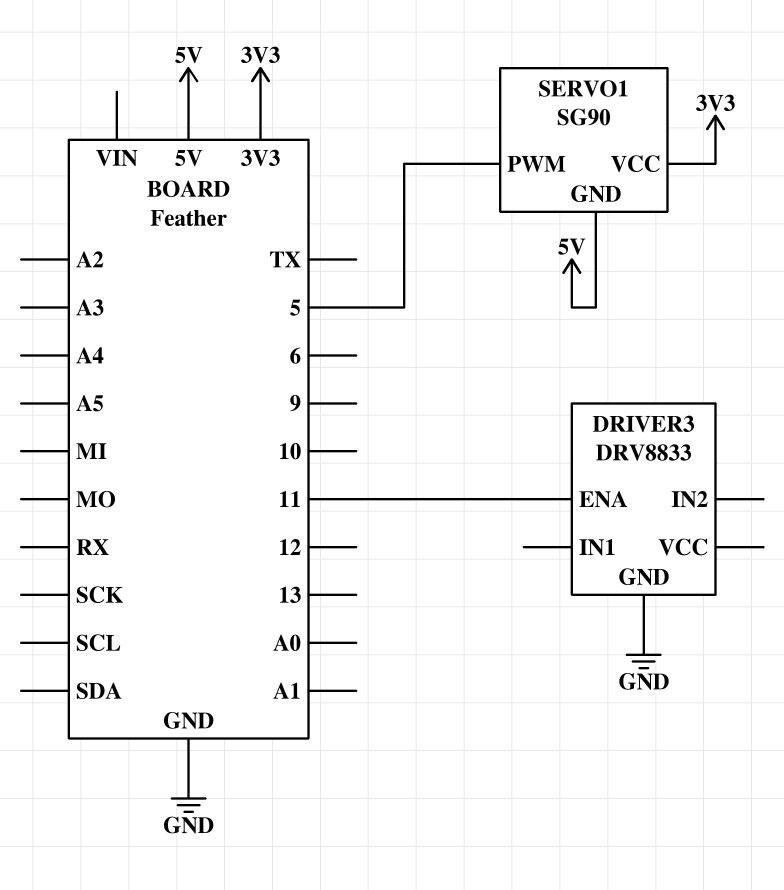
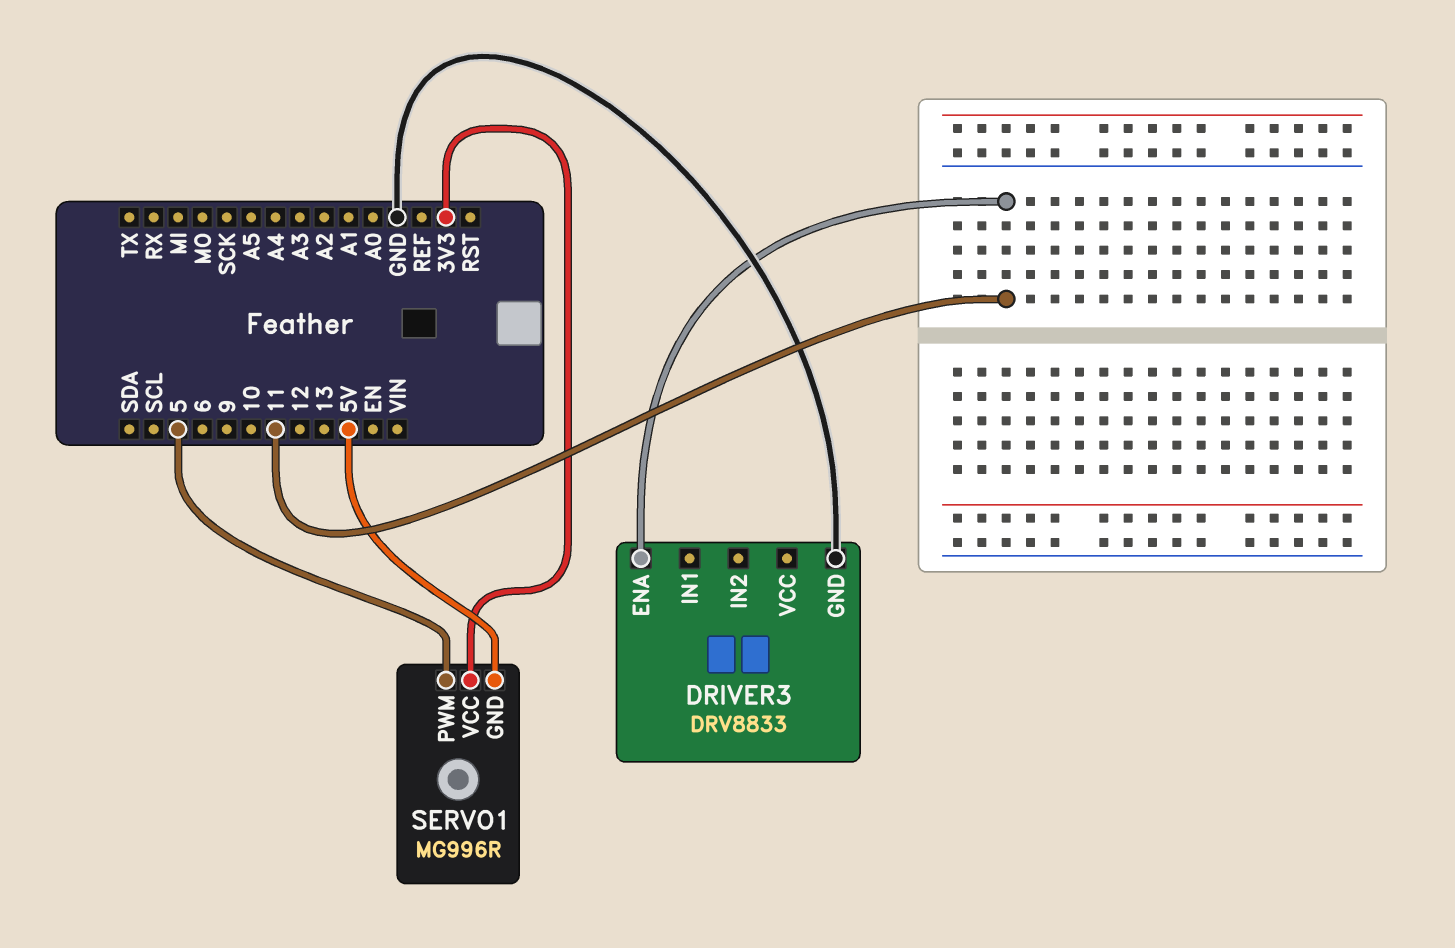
SERVO1: SG90 -> MG996R

